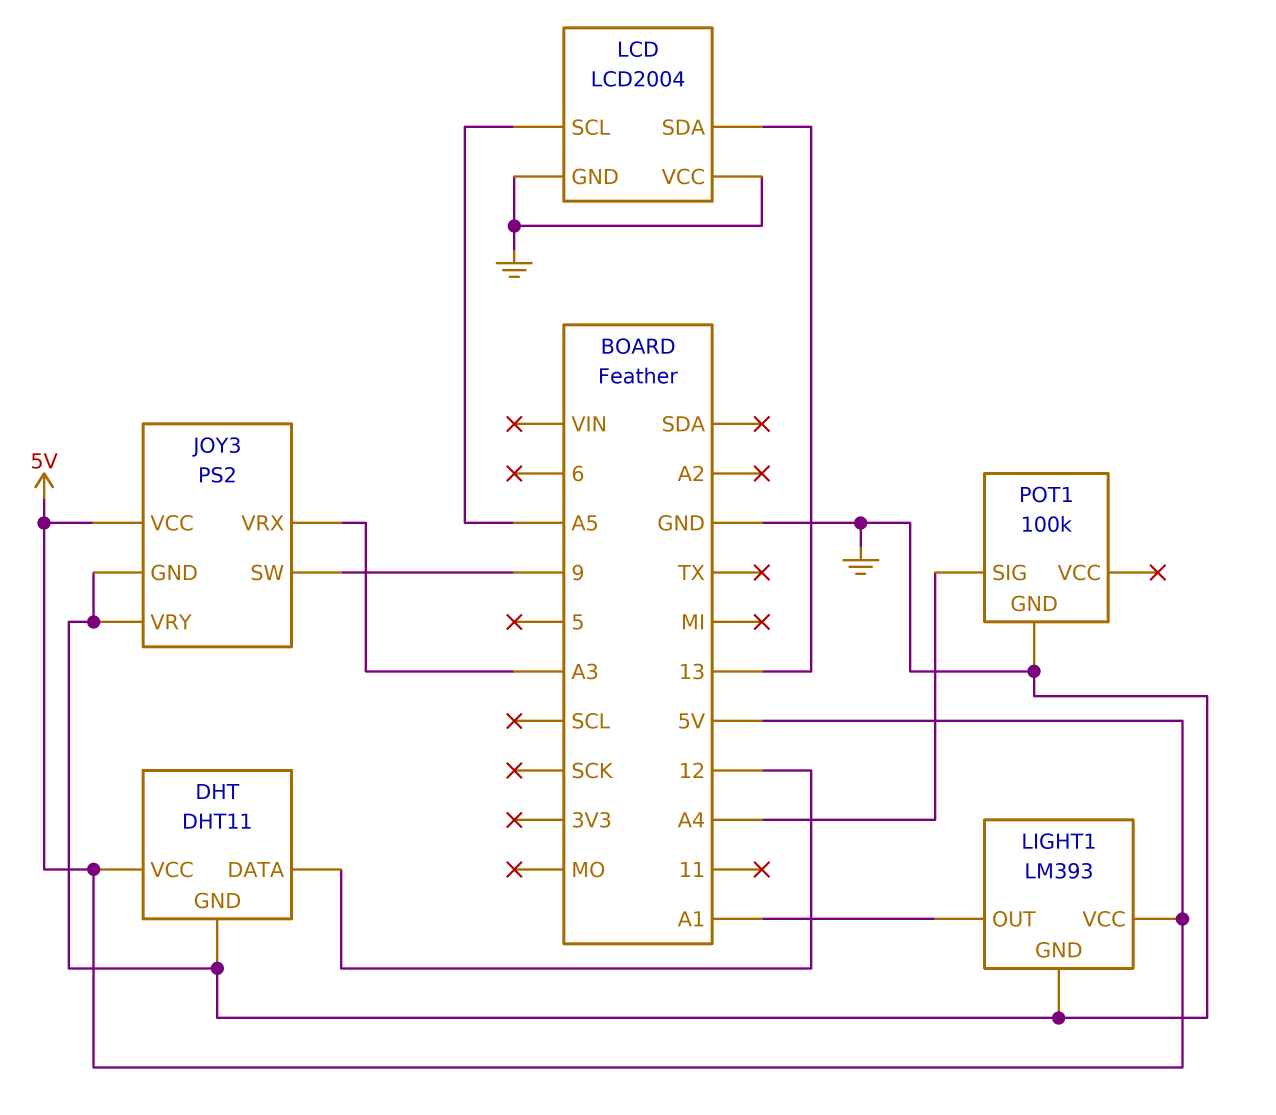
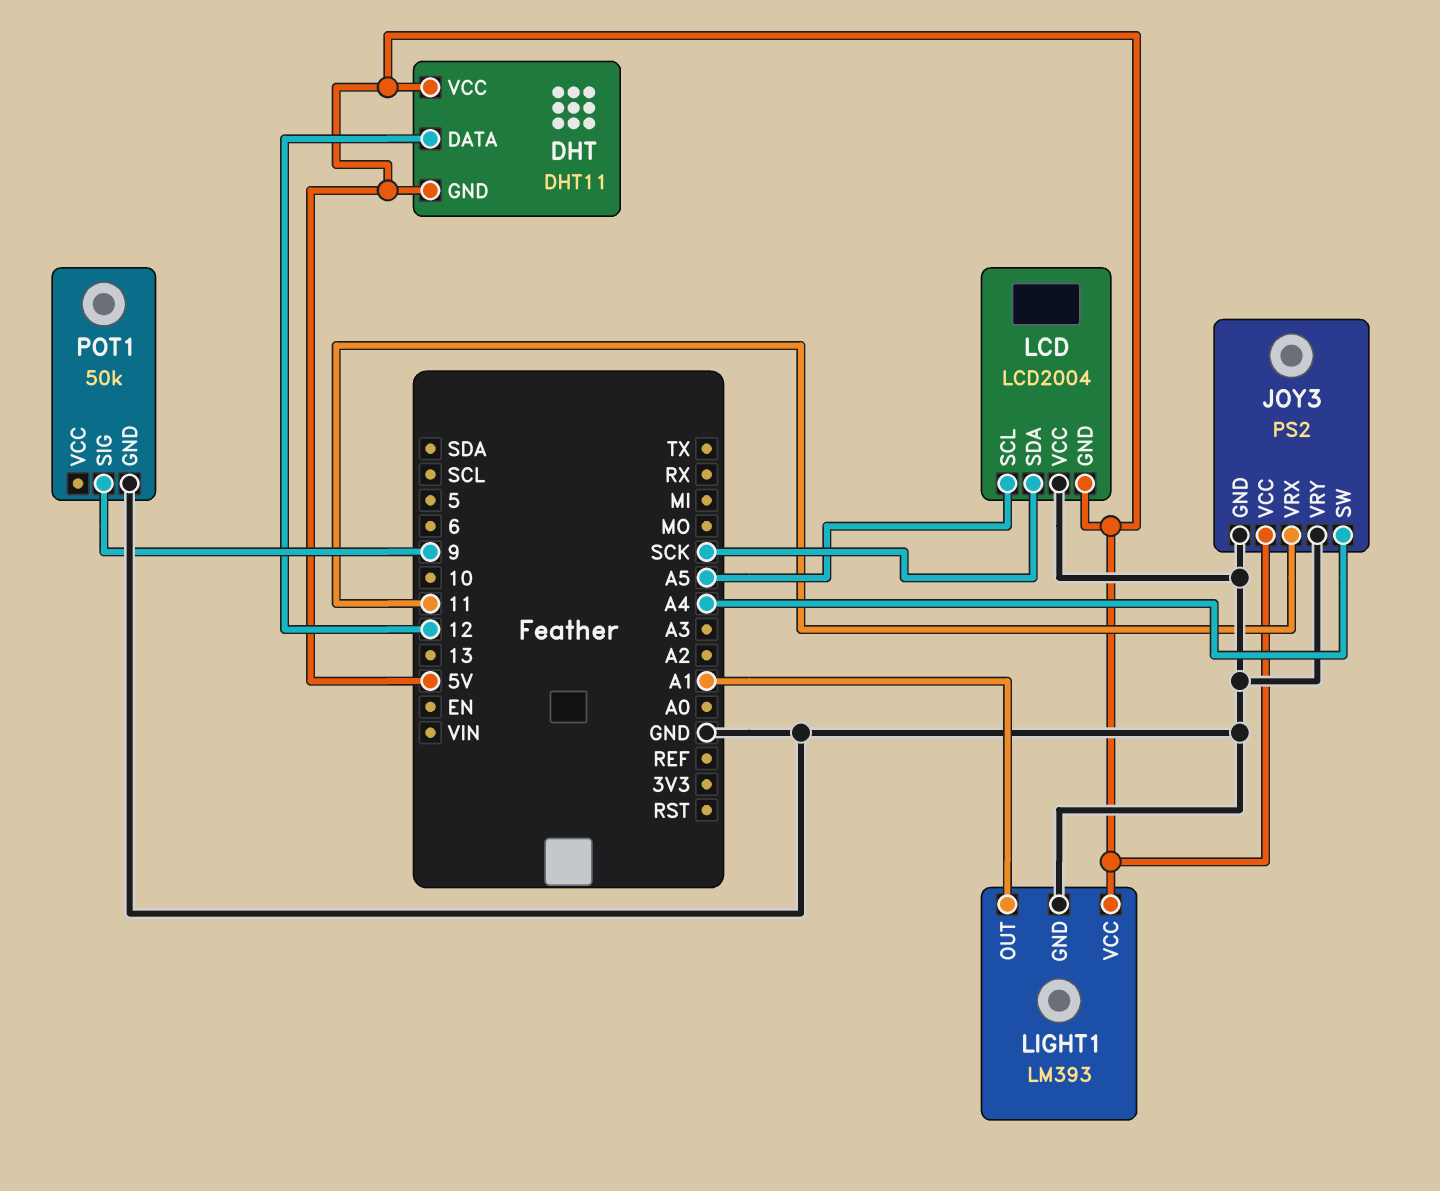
DHT pin GND: GND -> 5V
JOY3 pin SW: 9 -> A4
JOY3 pin VRX: A3 -> 11
LCD pin GND: GND -> 5V
LCD pin SDA: 13 -> SCK
POT1: 100k -> 50k
POT1 pin SIG: A4 -> 9

